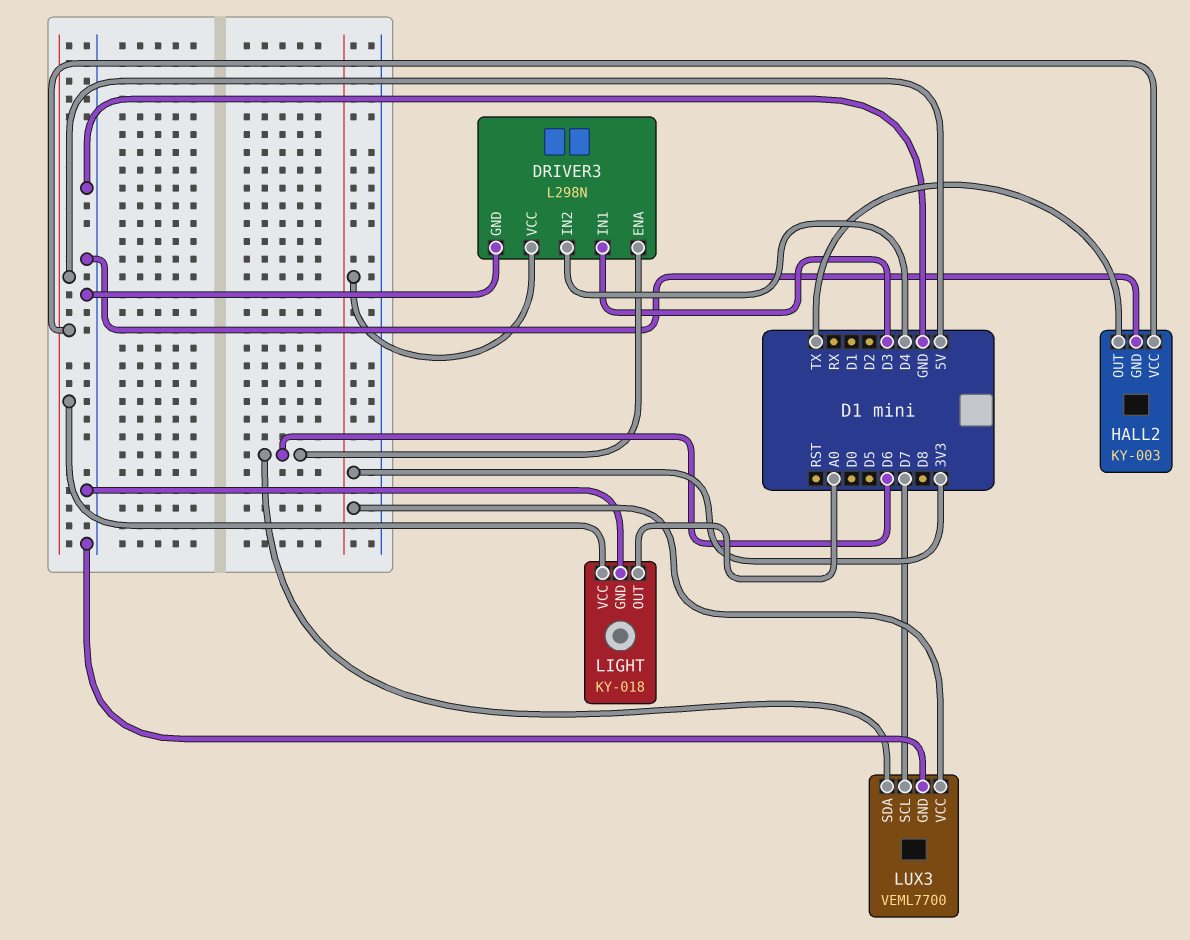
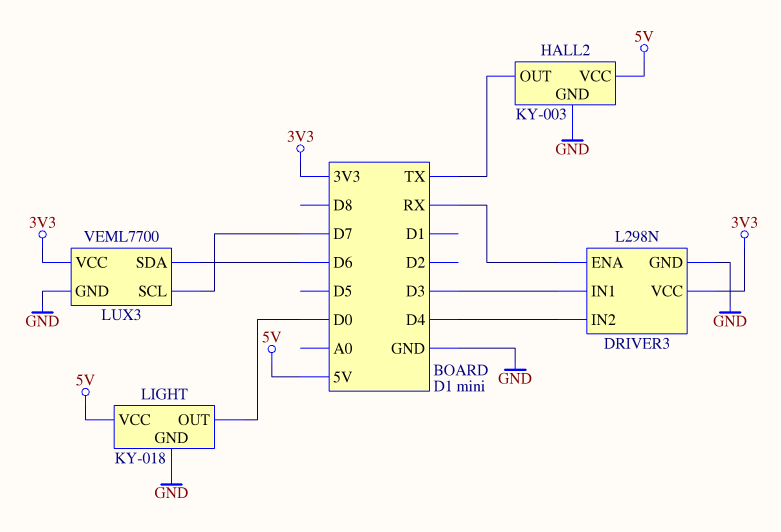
DRIVER3 pin ENA: D6 -> RX
LIGHT pin OUT: A0 -> D0

